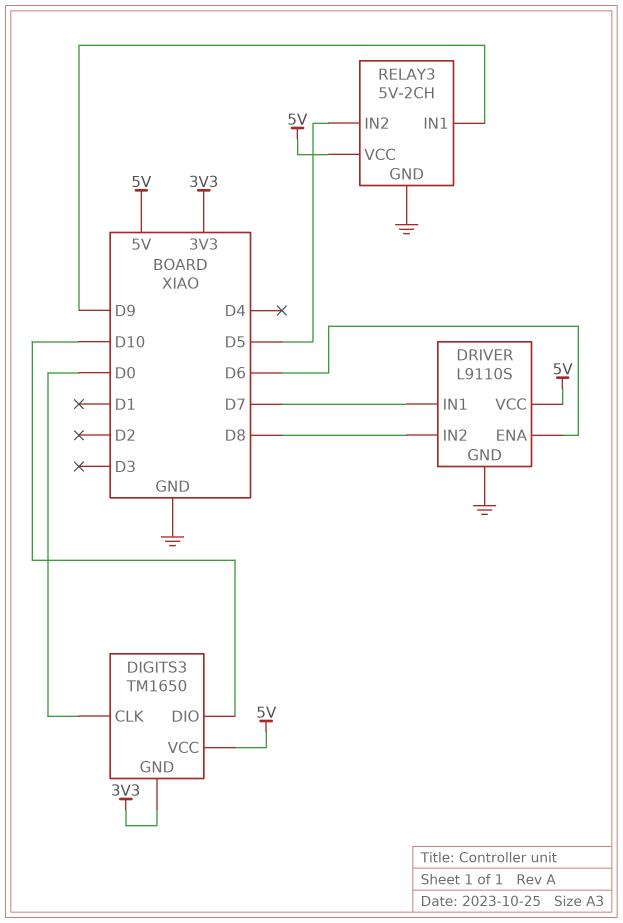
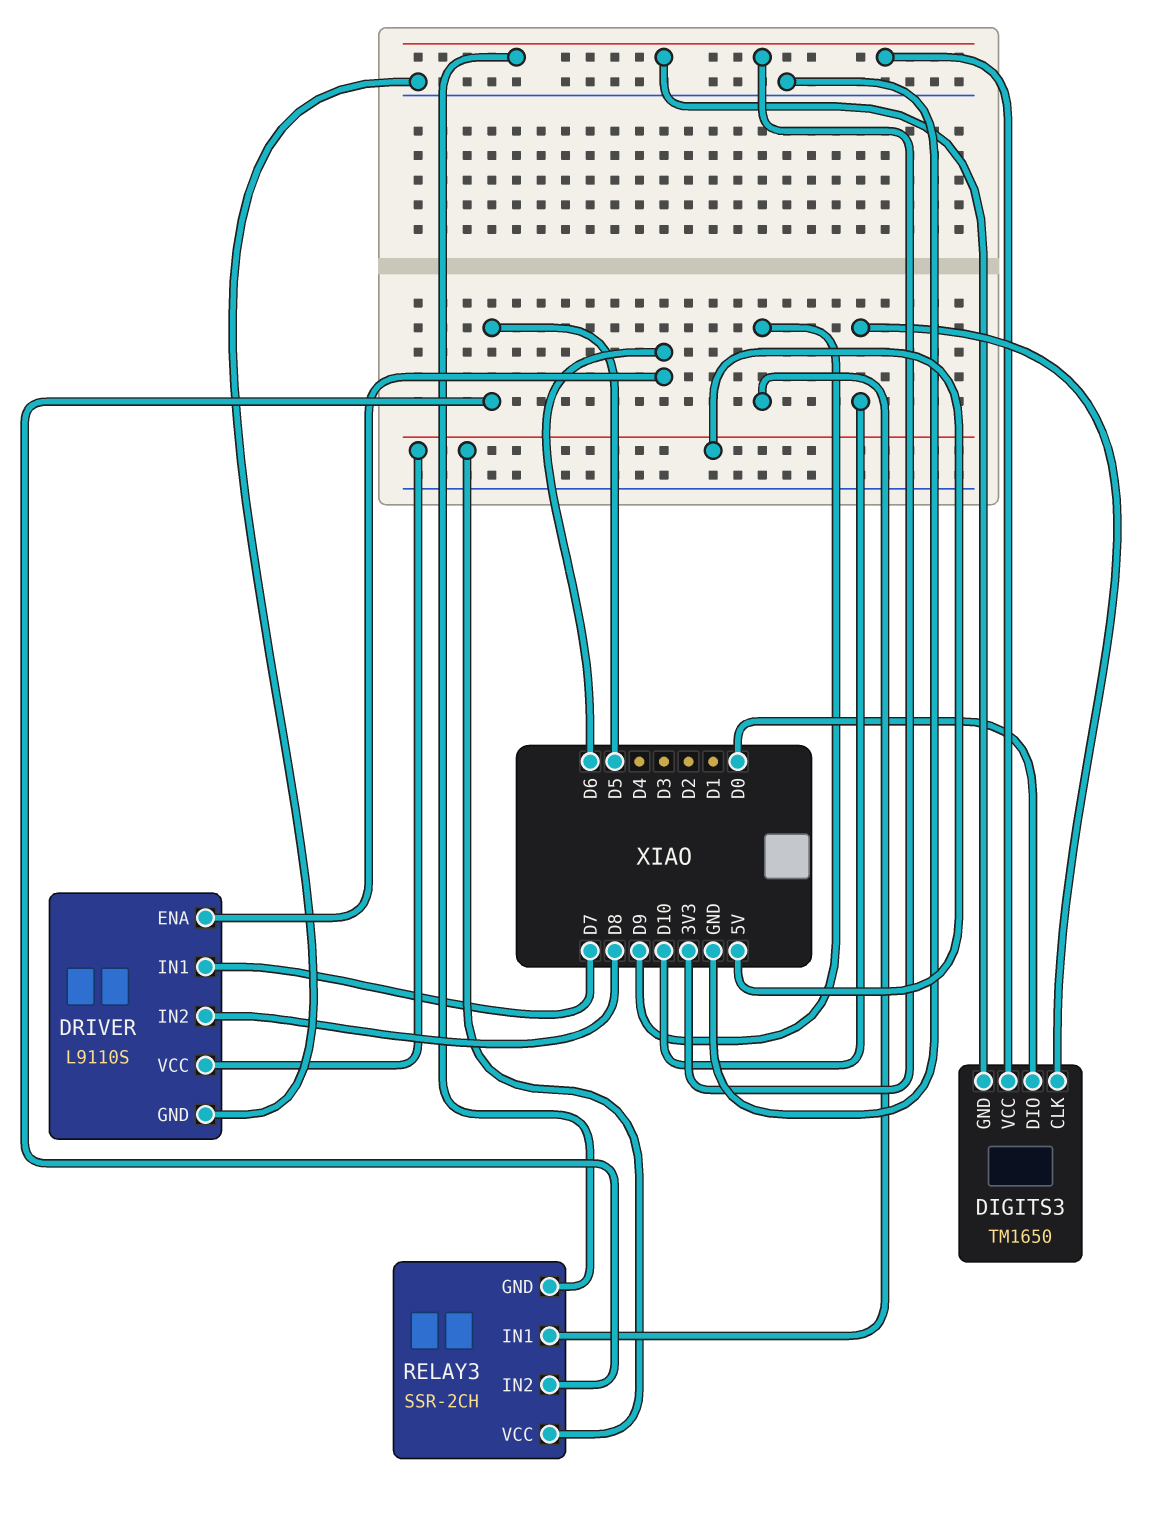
DIGITS3 pin CLK: D0 -> D10
DIGITS3 pin DIO: D10 -> D0
DIGITS3 pin VCC: 5V -> 3V3
RELAY3: 5V-2CH -> SSR-2CH
RELAY3 pin GND: GND -> 3V3

